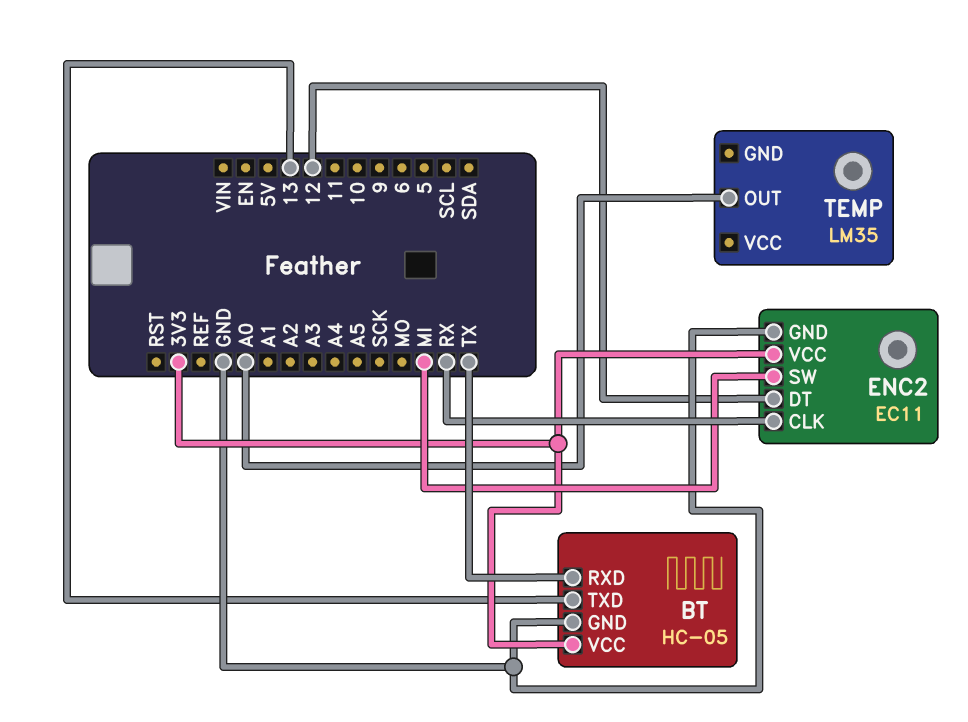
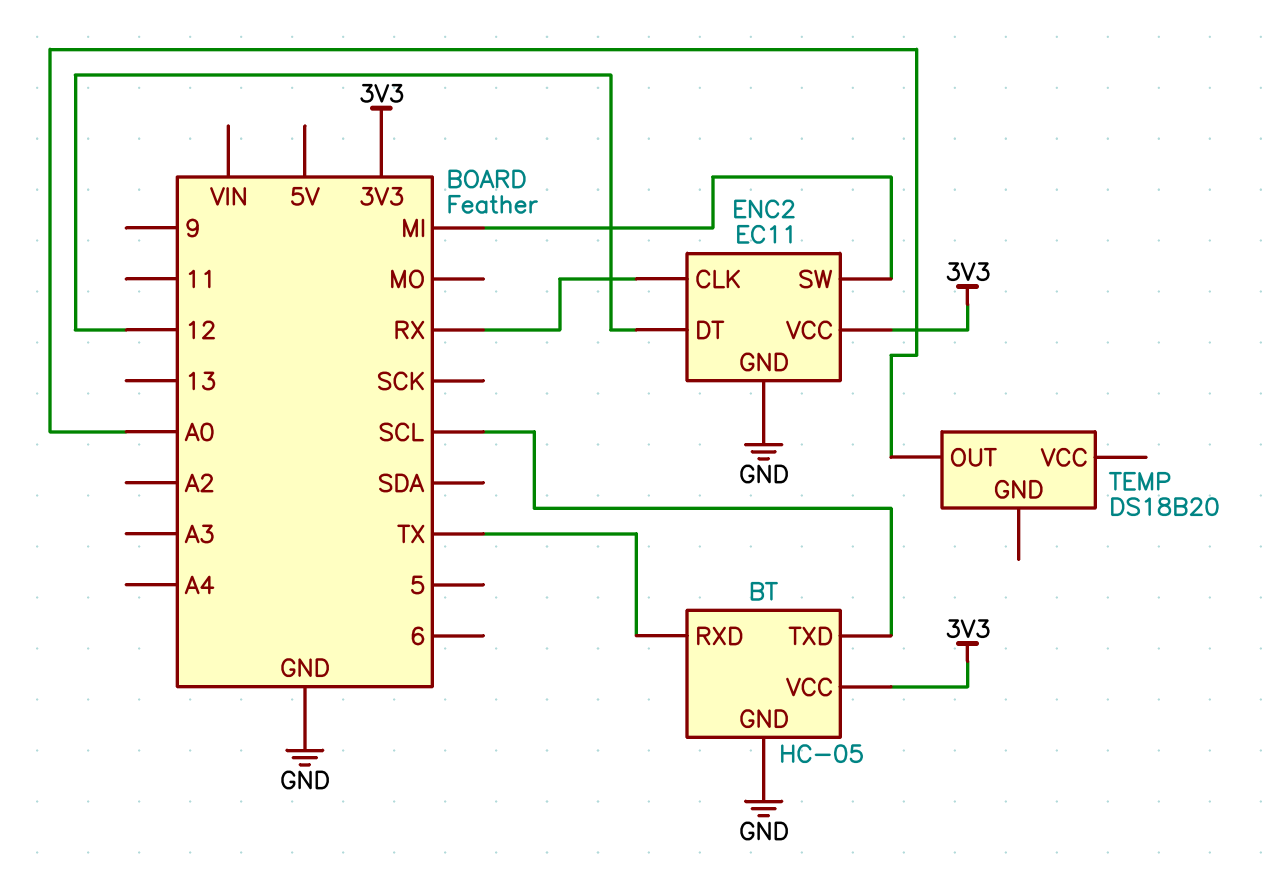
BT pin TXD: 13 -> SCL
TEMP: LM35 -> DS18B20

